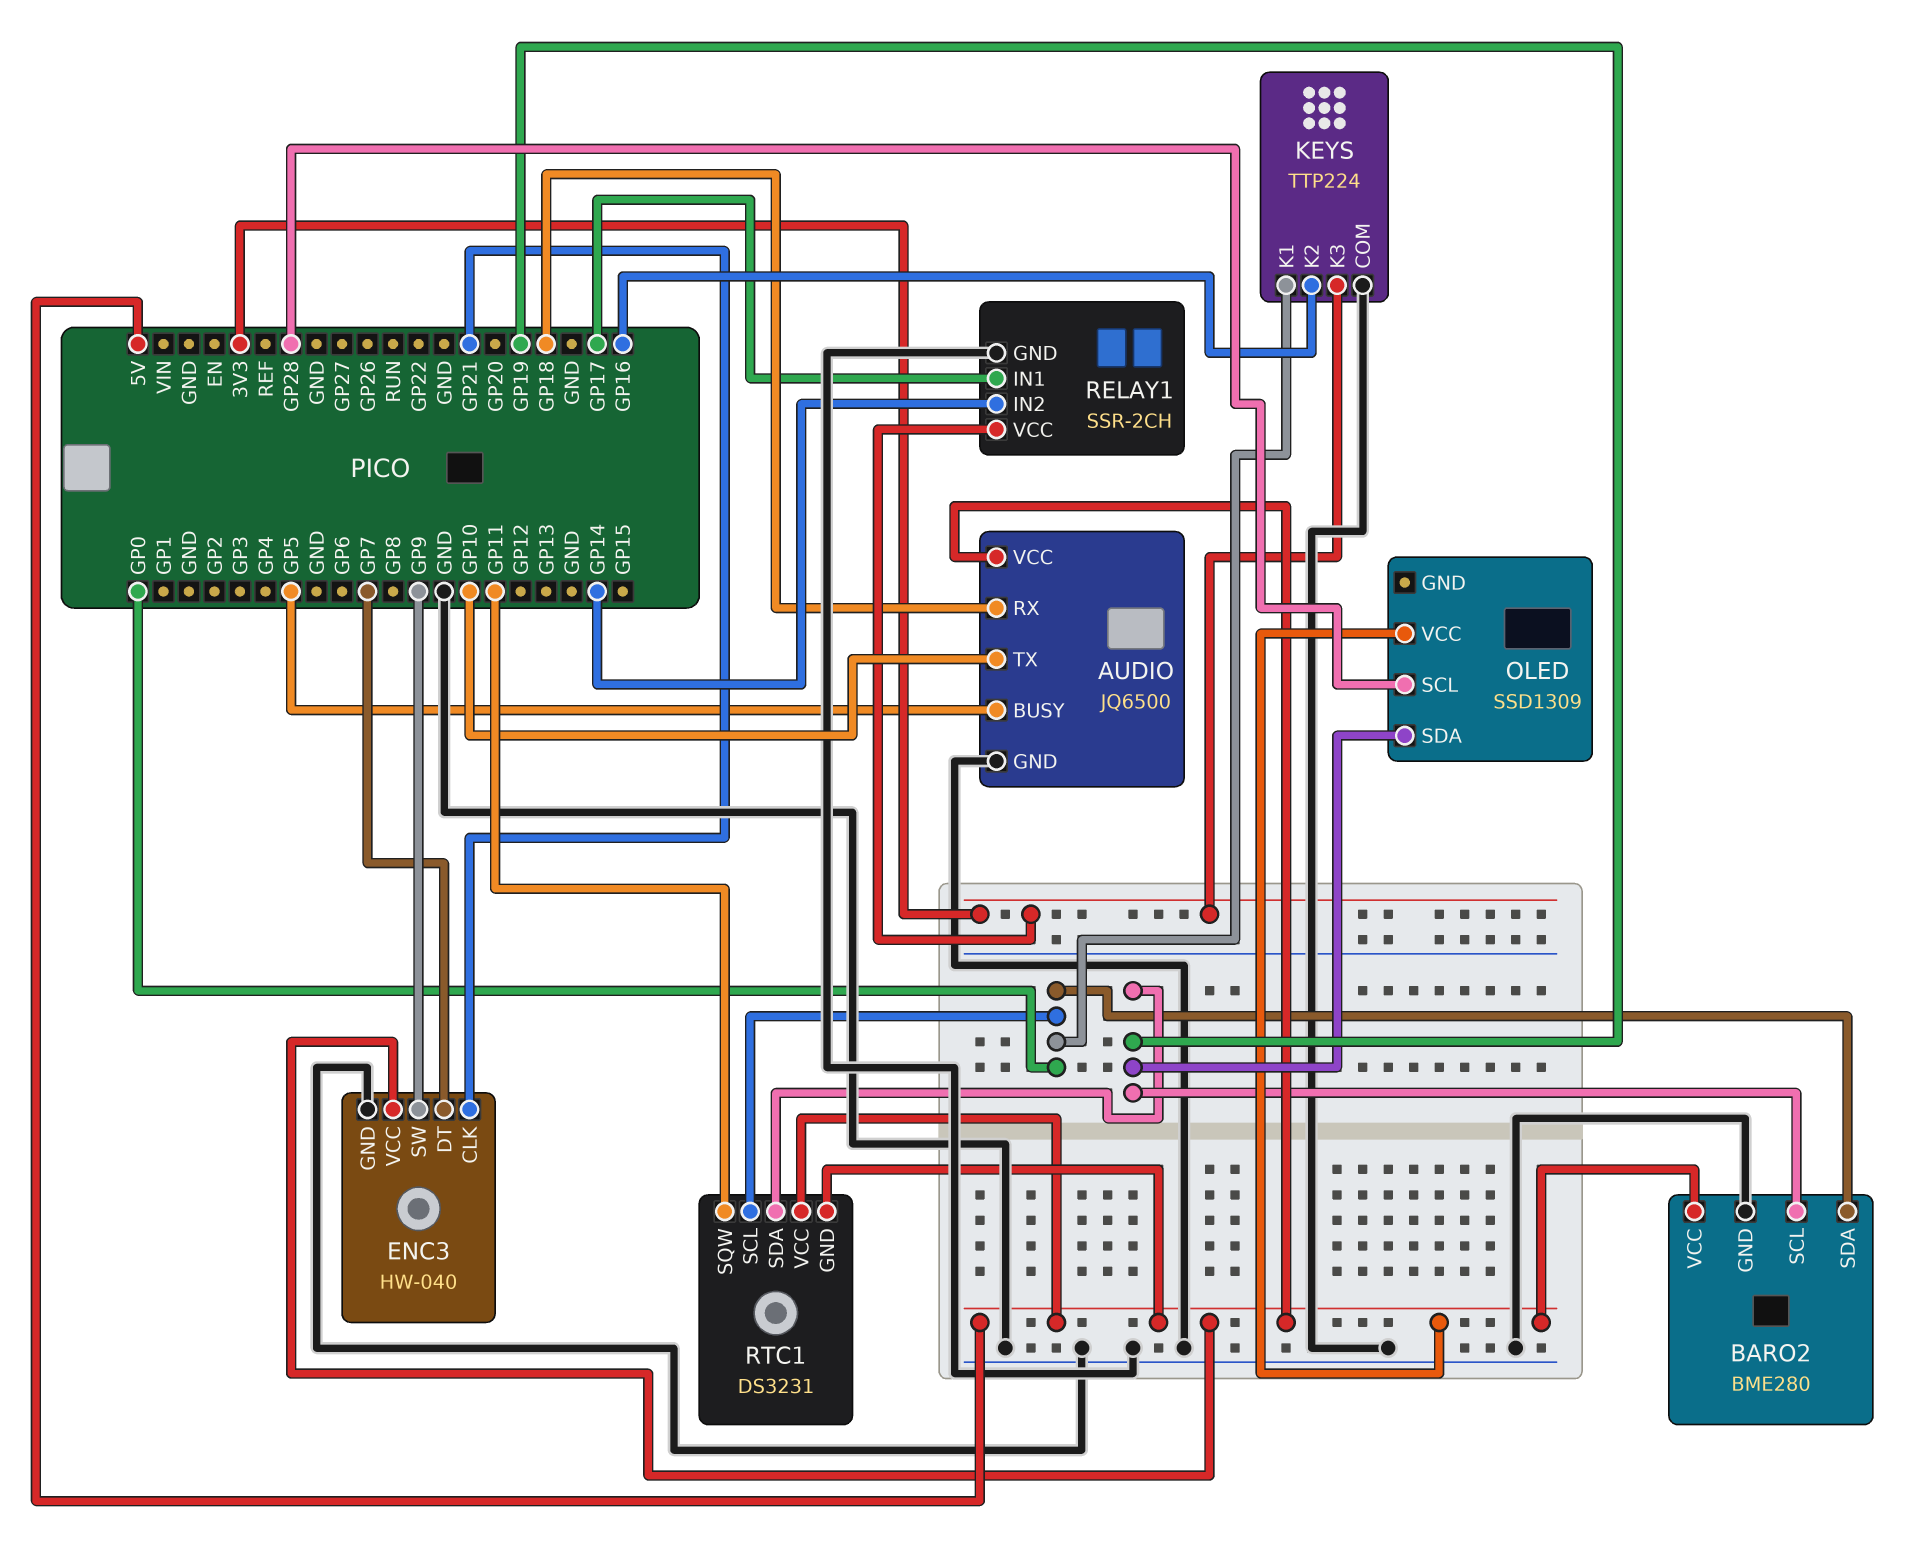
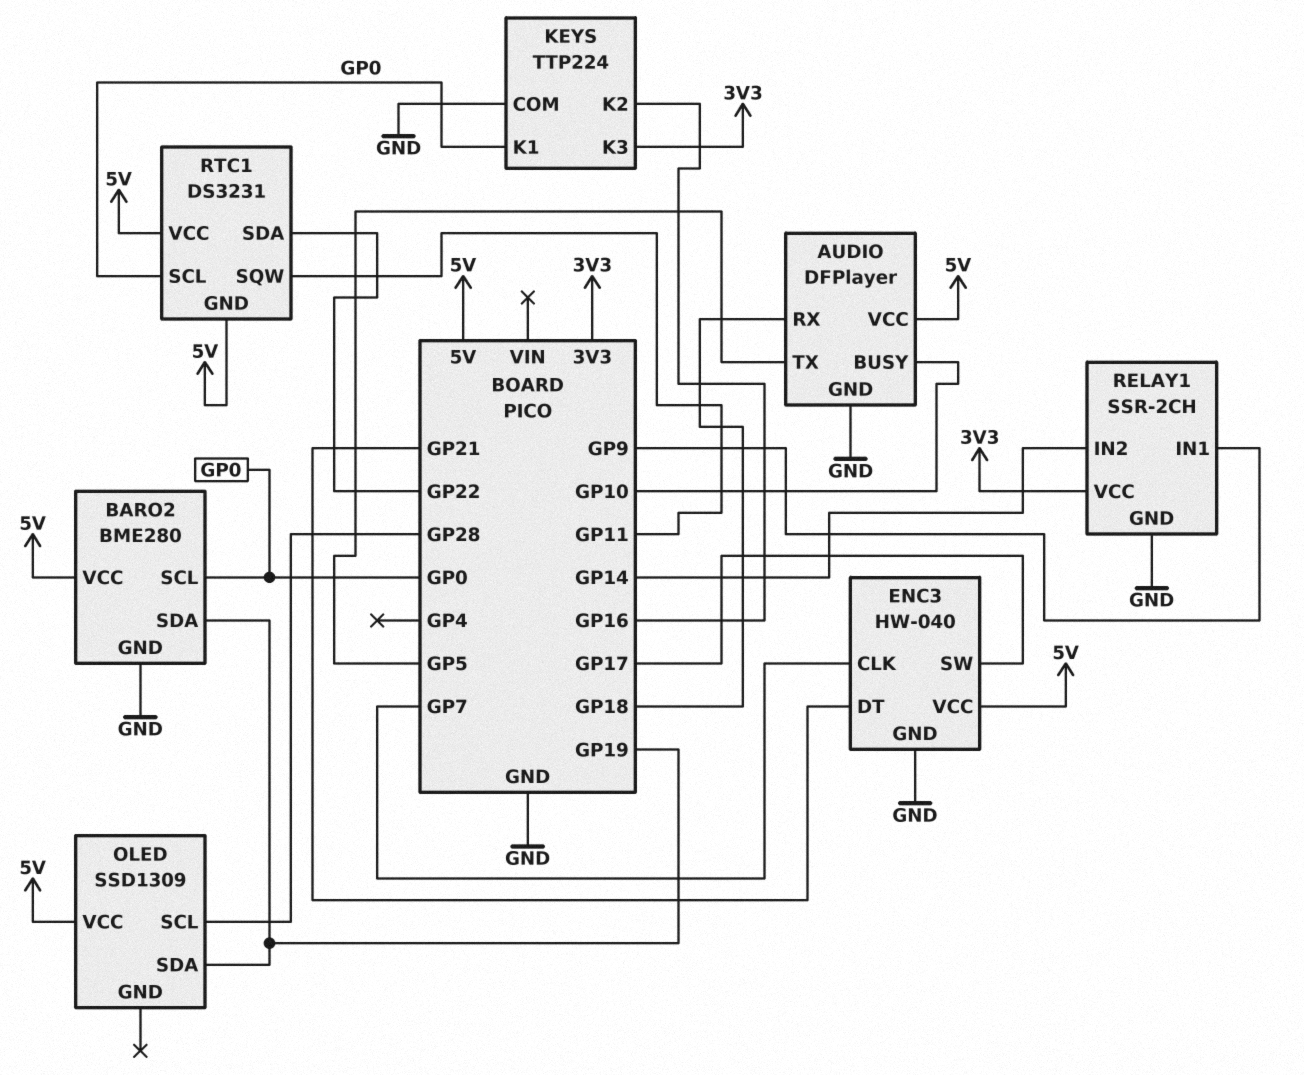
AUDIO: JQ6500 -> DFPlayer
AUDIO pin BUSY: GP5 -> GP10
AUDIO pin TX: GP10 -> GP5
BARO2 pin SCL: GP19 -> GP0
BARO2 pin SDA: GP0 -> GP19
ENC3 pin CLK: GP21 -> GP7
ENC3 pin DT: GP7 -> GP21
ENC3 pin SW: GP9 -> GP17
RELAY1 pin IN1: GP17 -> GP9
RTC1 pin SDA: GP19 -> GP22

